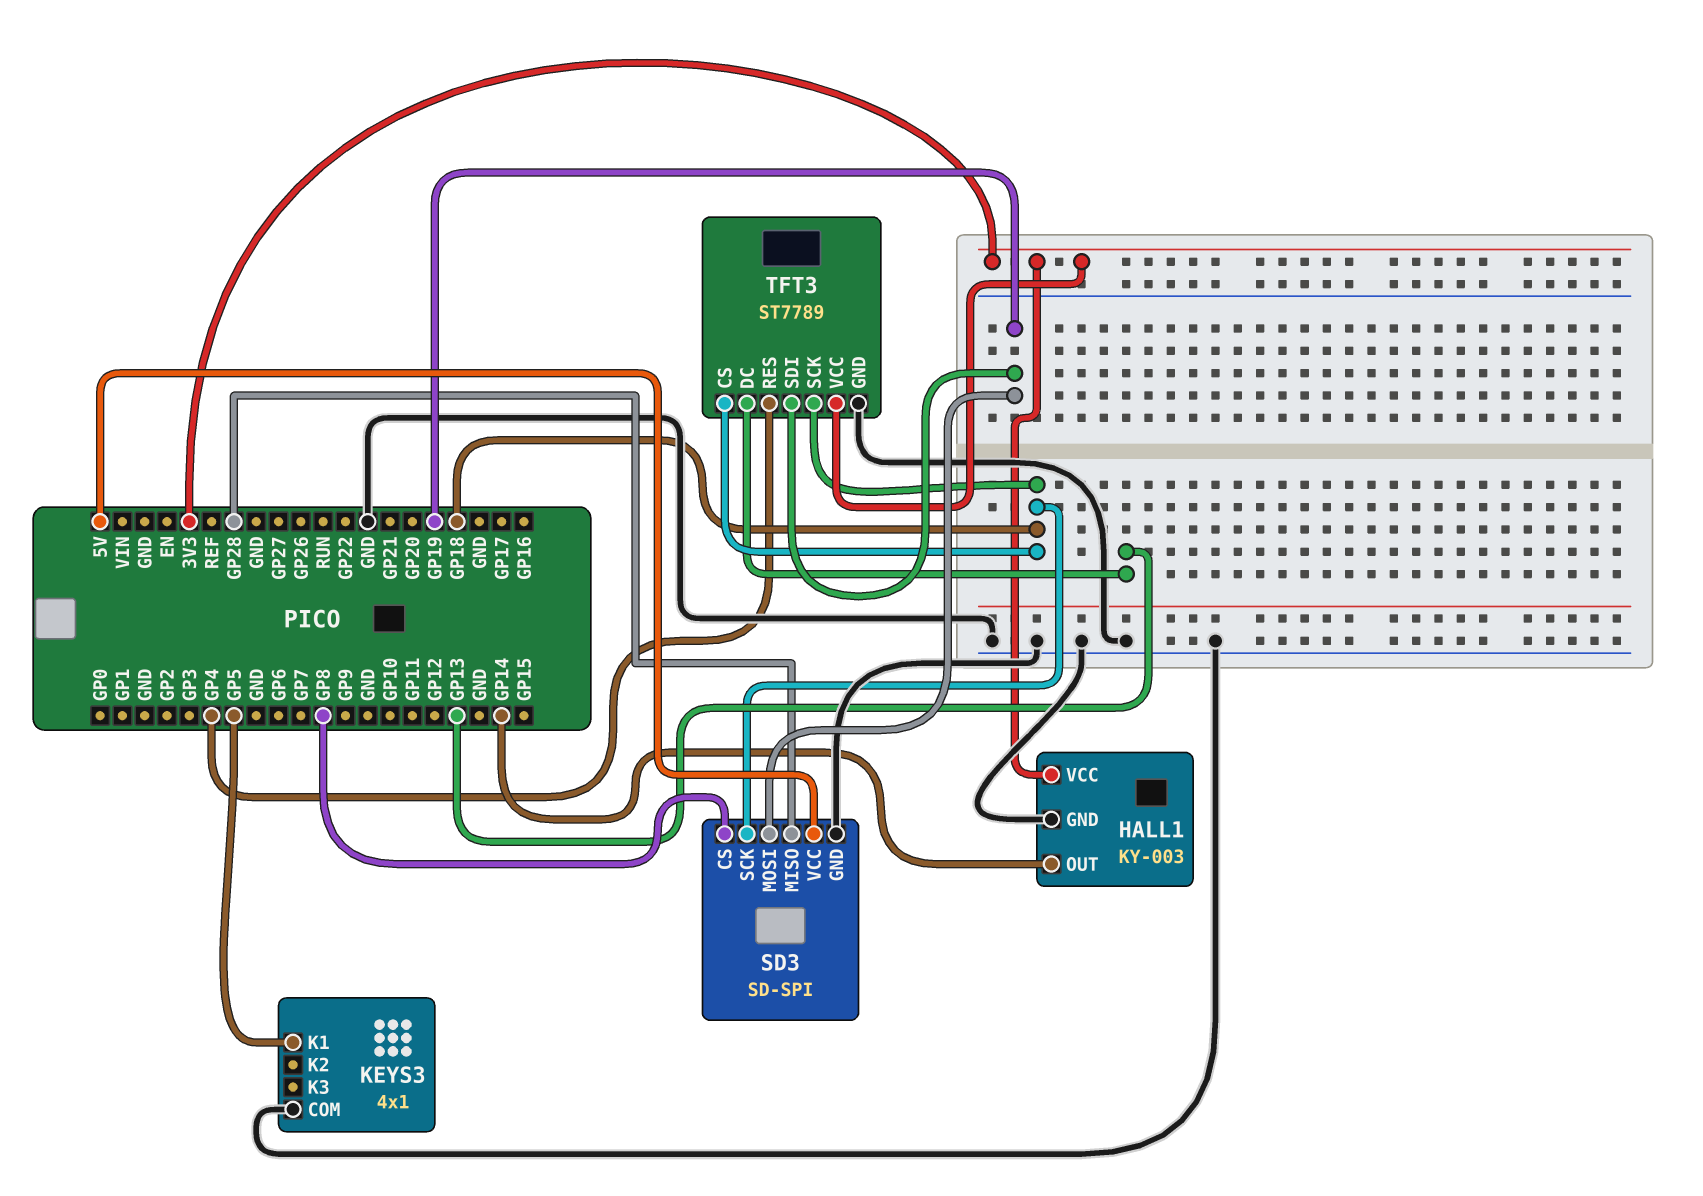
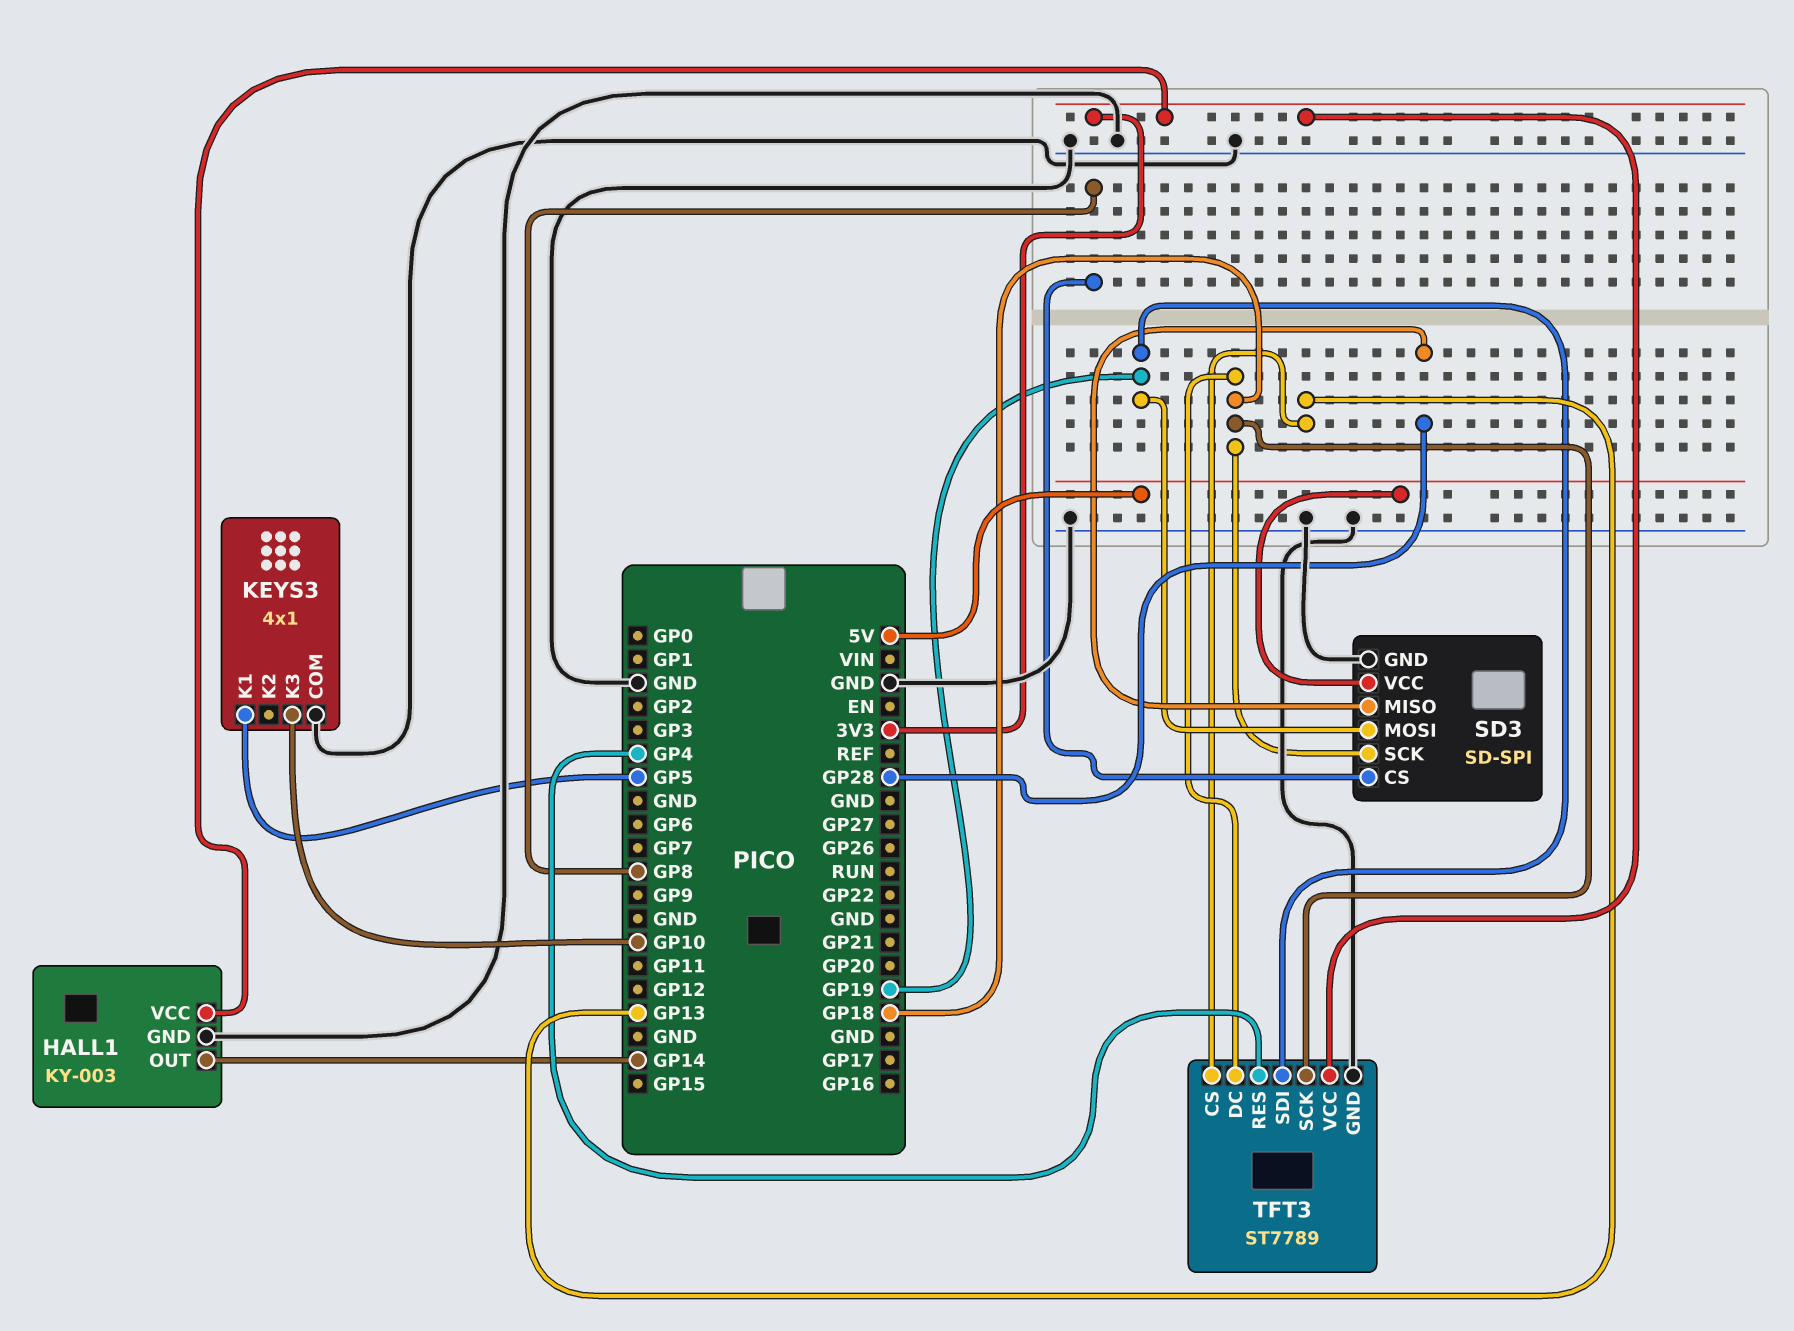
KEYS3 pin K3: none -> GP10
TFT3 pin CS: GP18 -> GP13
TFT3 pin DC: GP13 -> GP18

